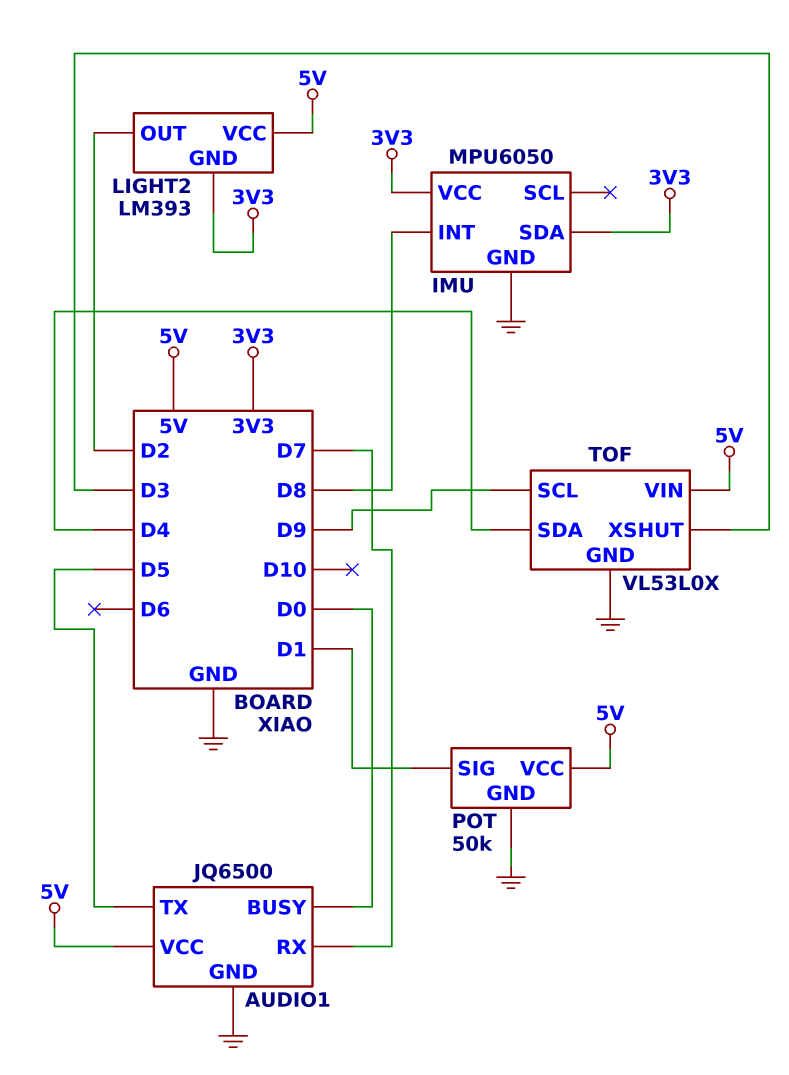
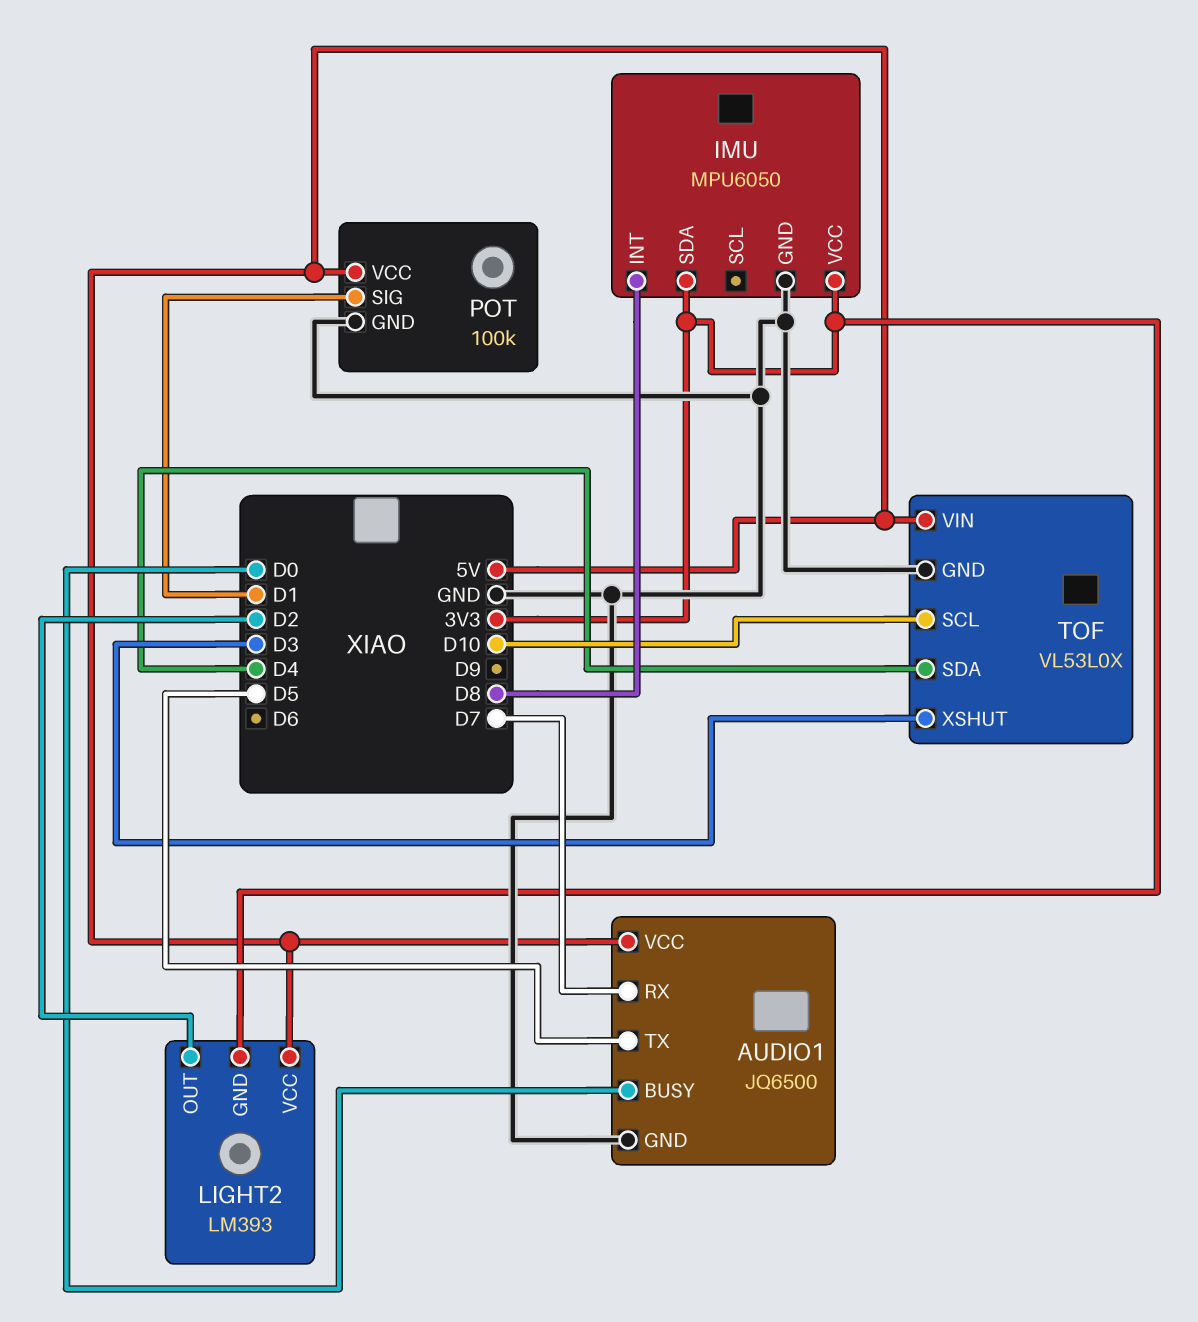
POT: 50k -> 100k
TOF pin SCL: D9 -> D10

